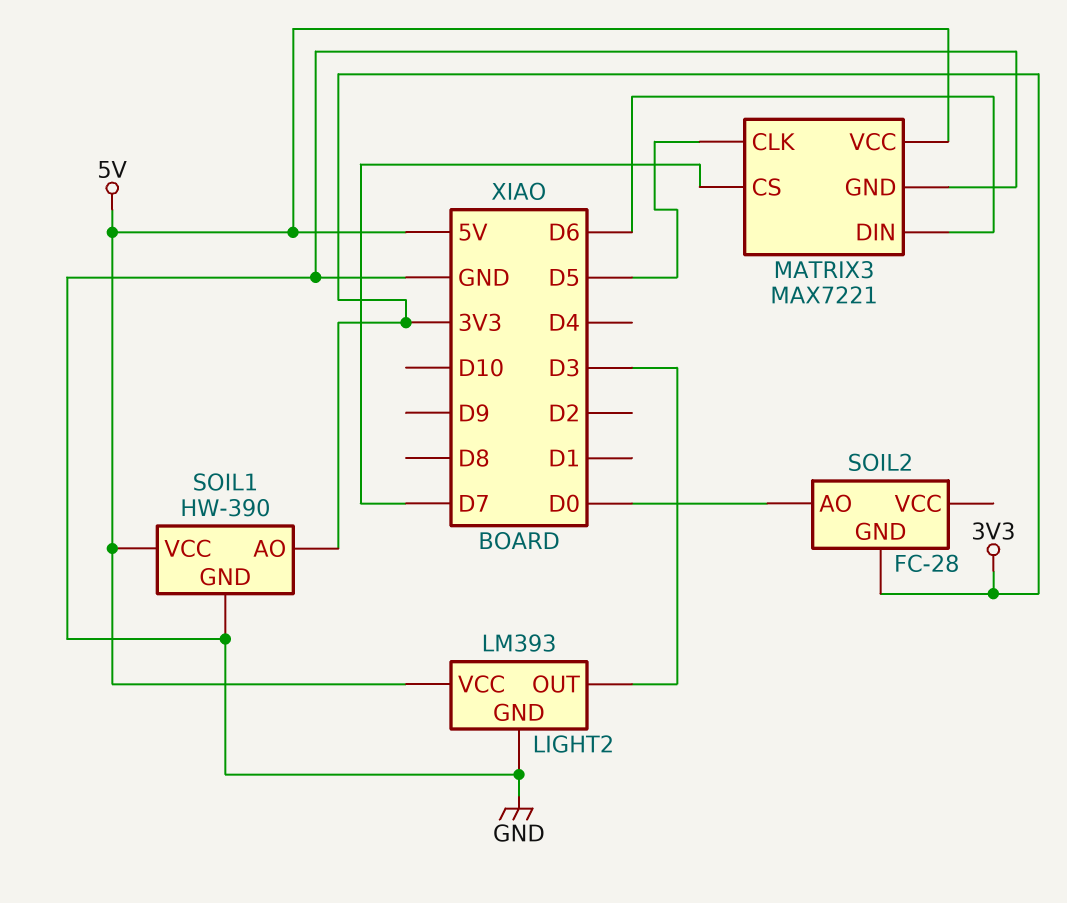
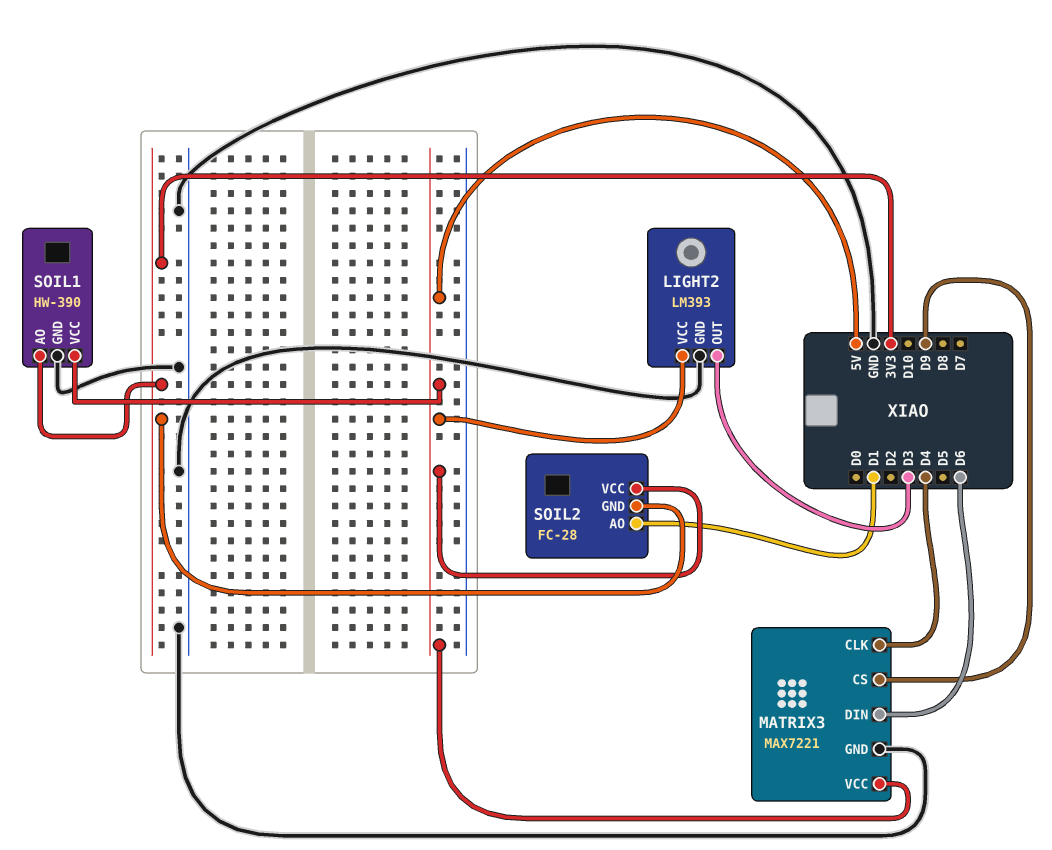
MATRIX3 pin CLK: D5 -> D4
MATRIX3 pin CS: D7 -> D9
SOIL2 pin AO: D0 -> D1
SOIL2 pin VCC: none -> 5V

